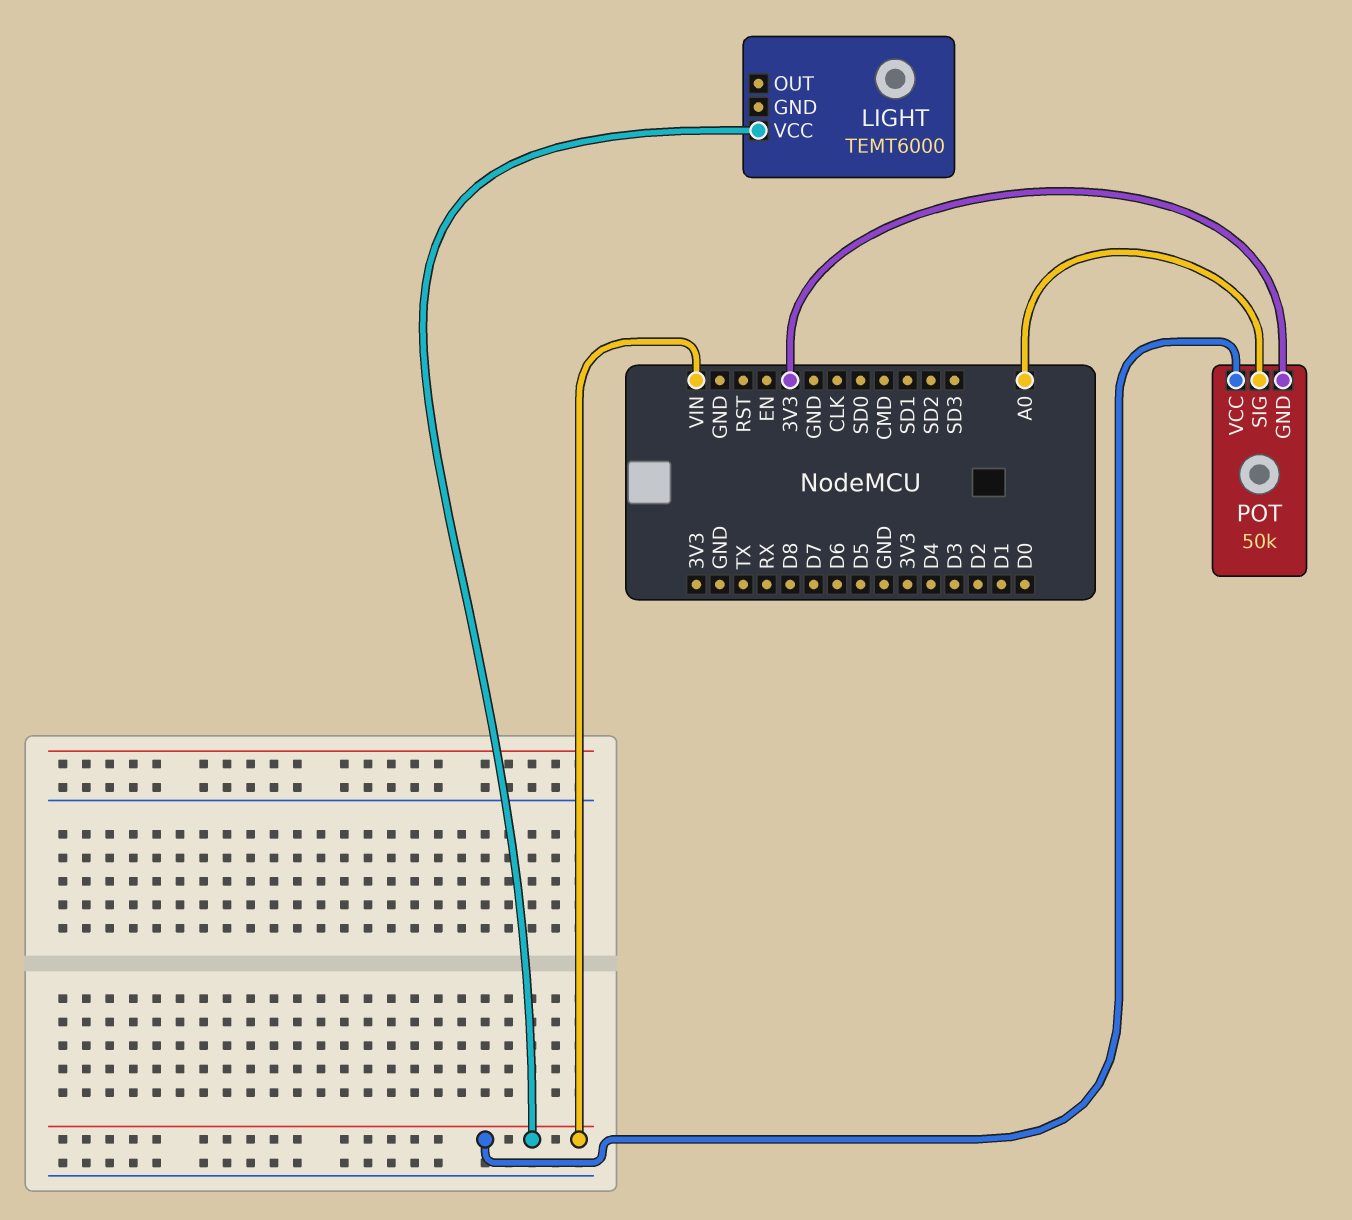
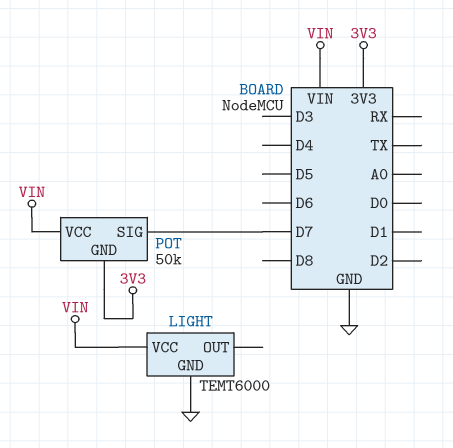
LIGHT pin GND: none -> GND
POT pin SIG: A0 -> D7

